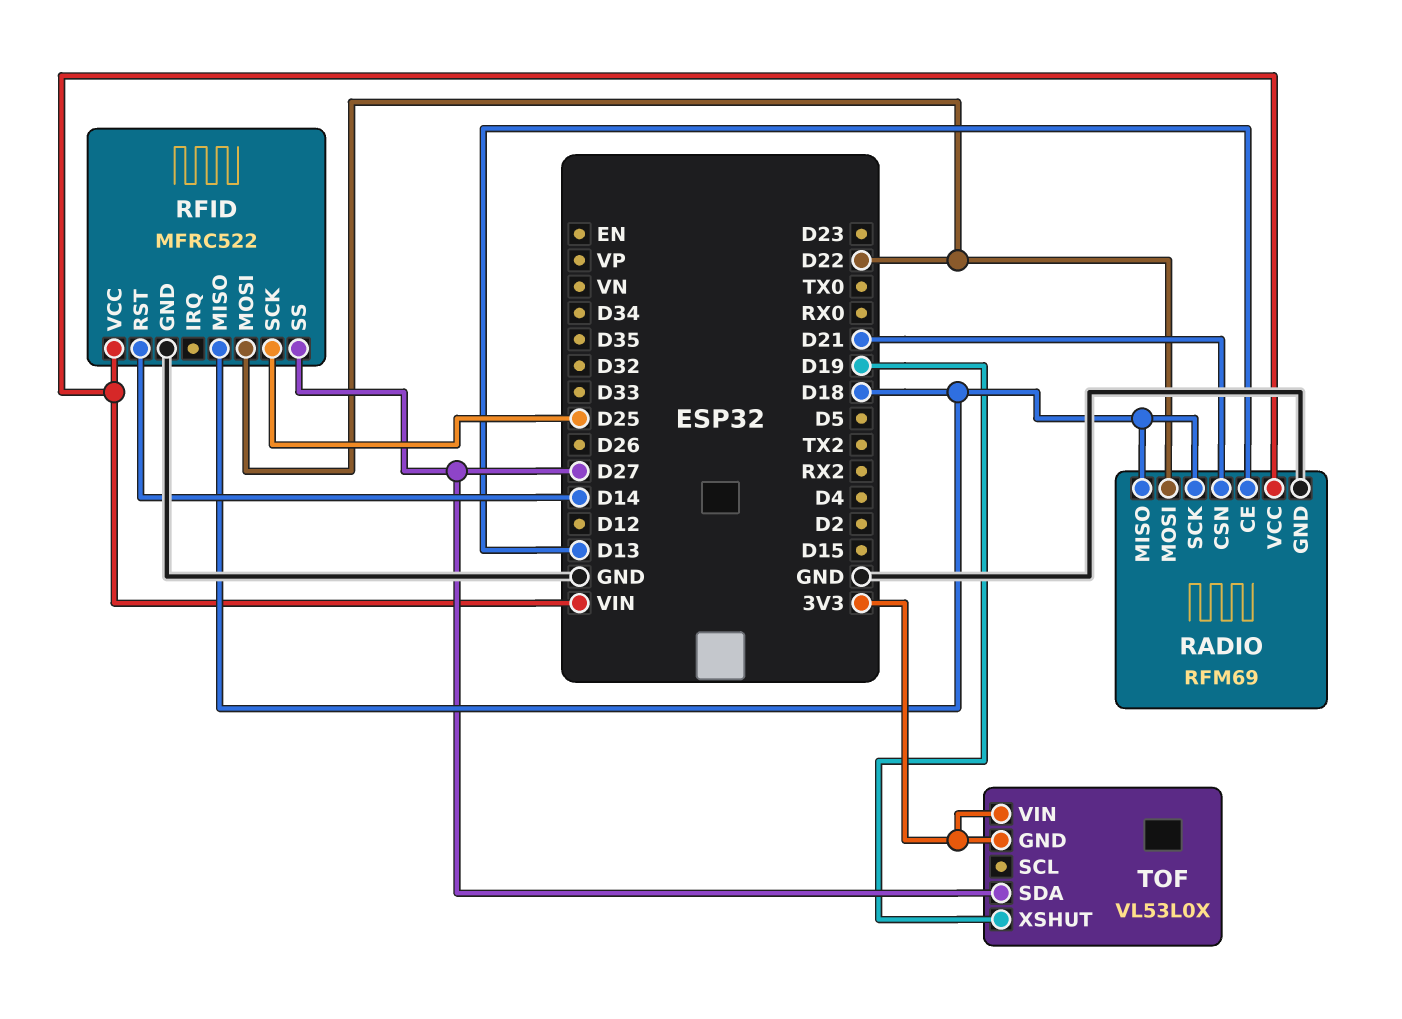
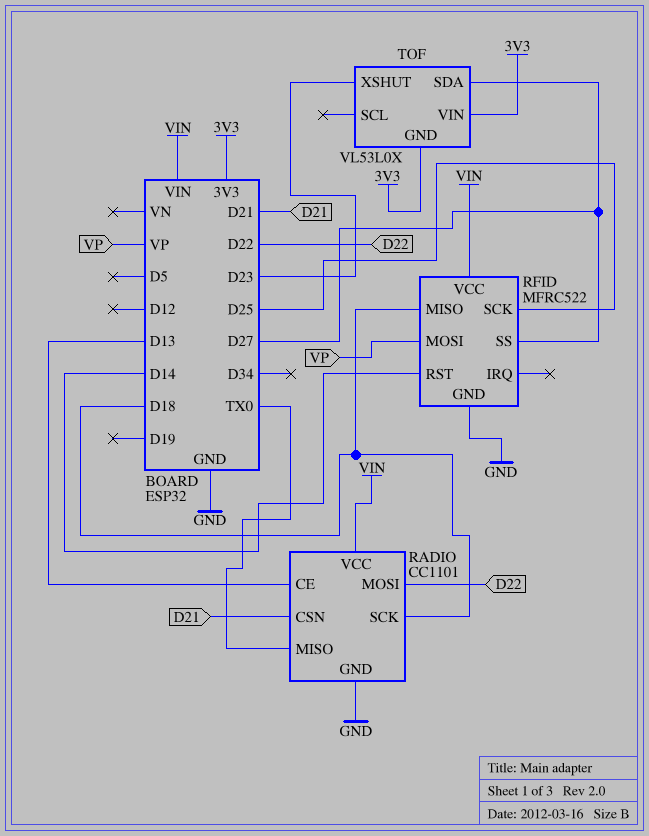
RADIO: RFM69 -> CC1101
RADIO pin MISO: D18 -> TX0
RFID pin MOSI: D22 -> VP
TOF pin XSHUT: D19 -> D23

